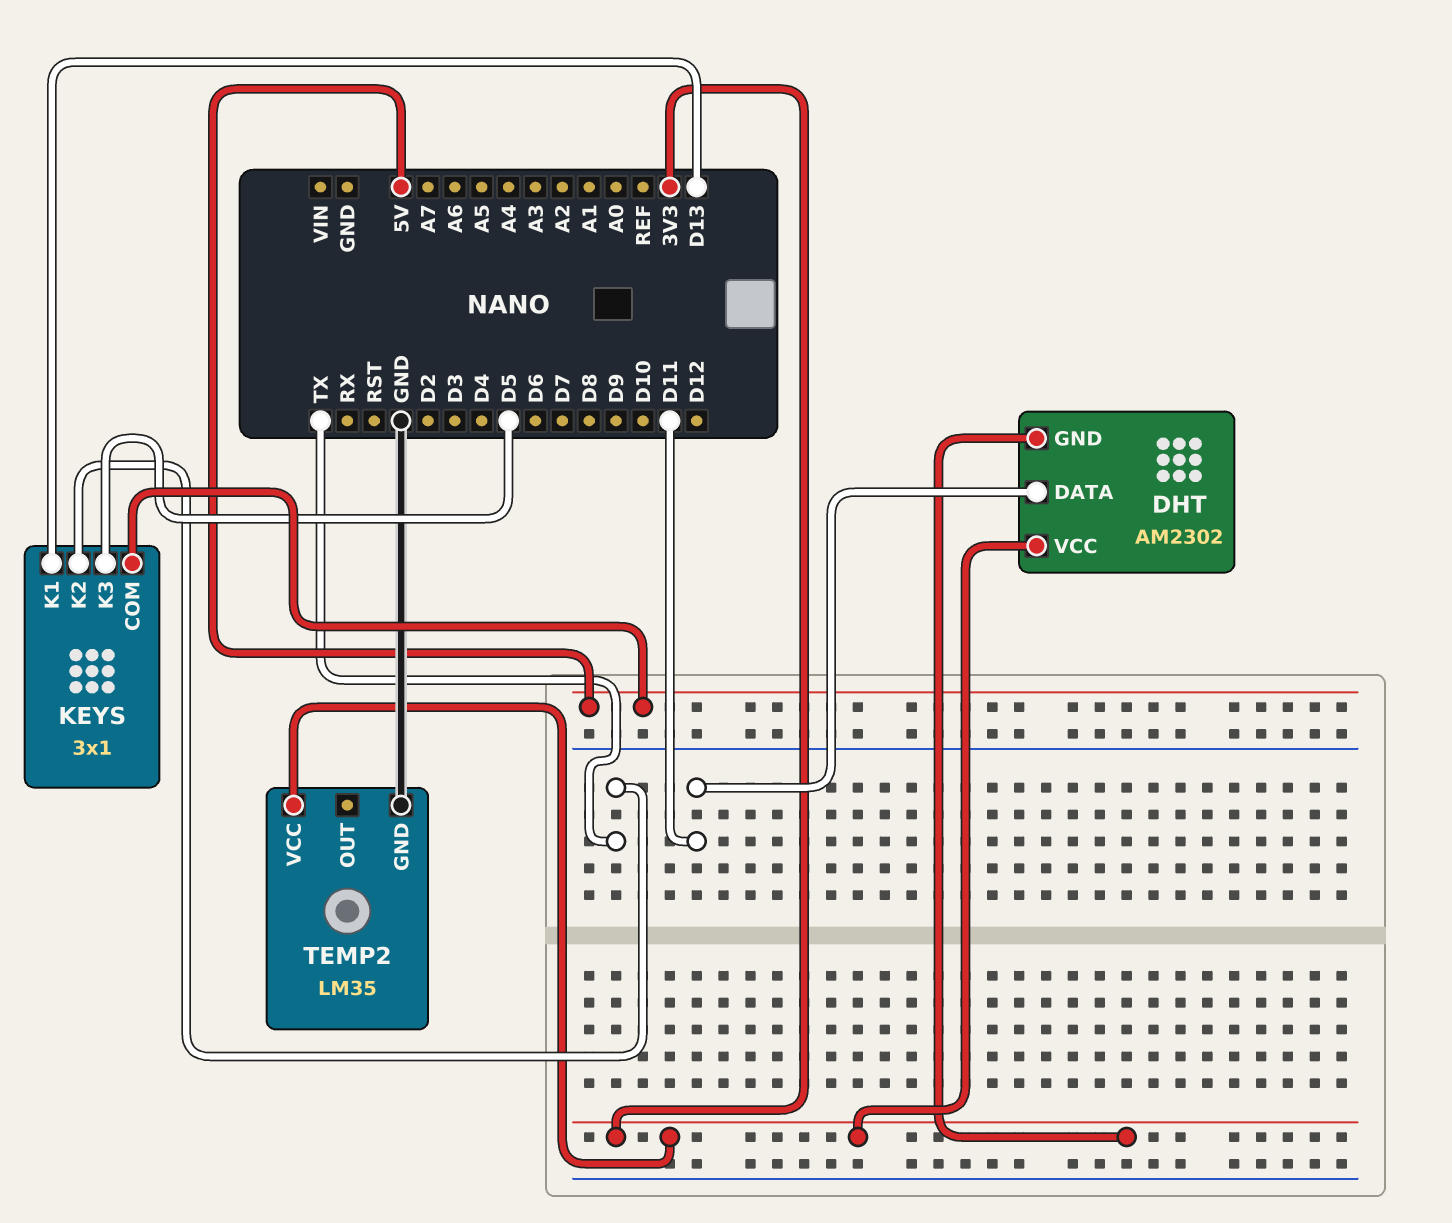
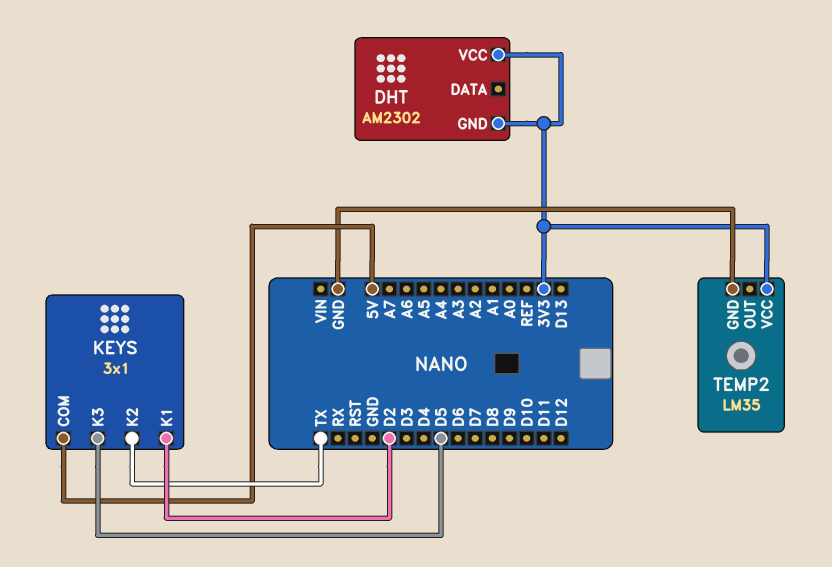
DHT pin DATA: D11 -> none
KEYS pin K1: D13 -> D2

